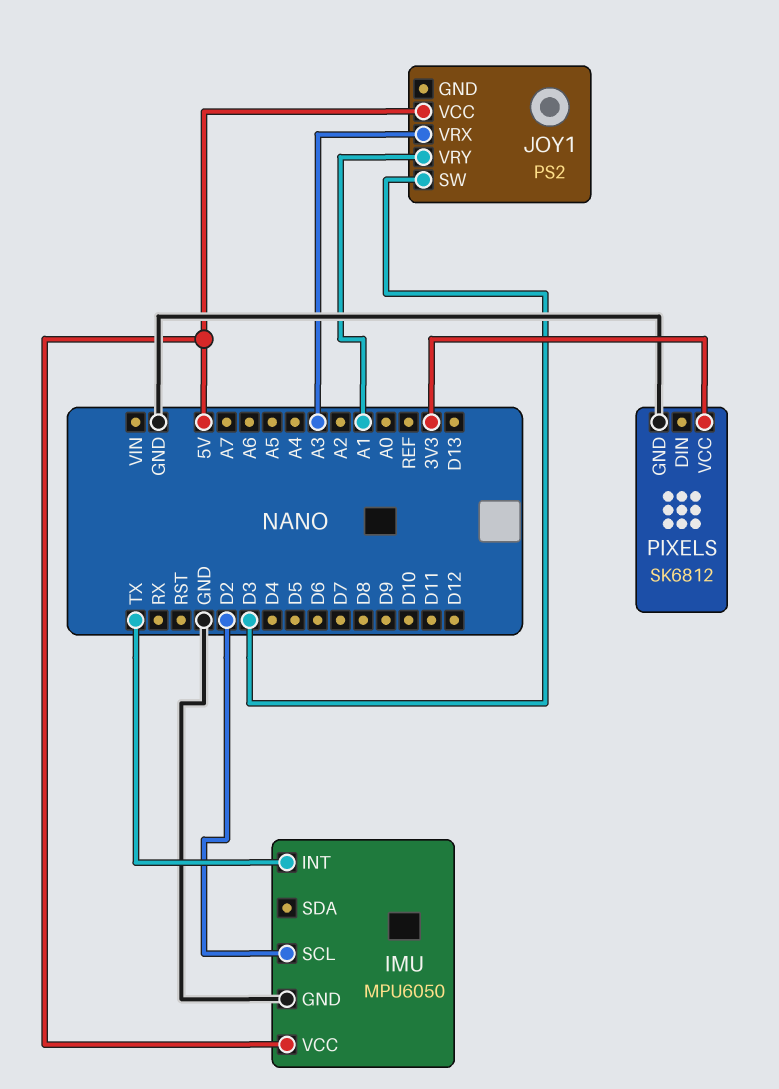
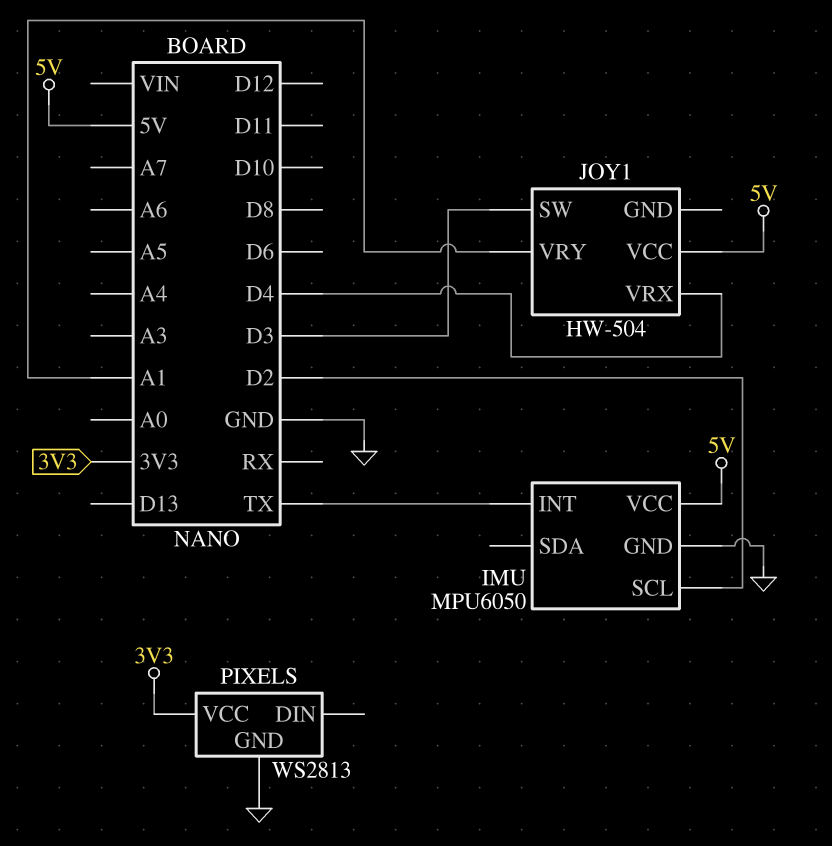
JOY1: PS2 -> HW-504
JOY1 pin VRX: A3 -> D4
PIXELS: SK6812 -> WS2813

